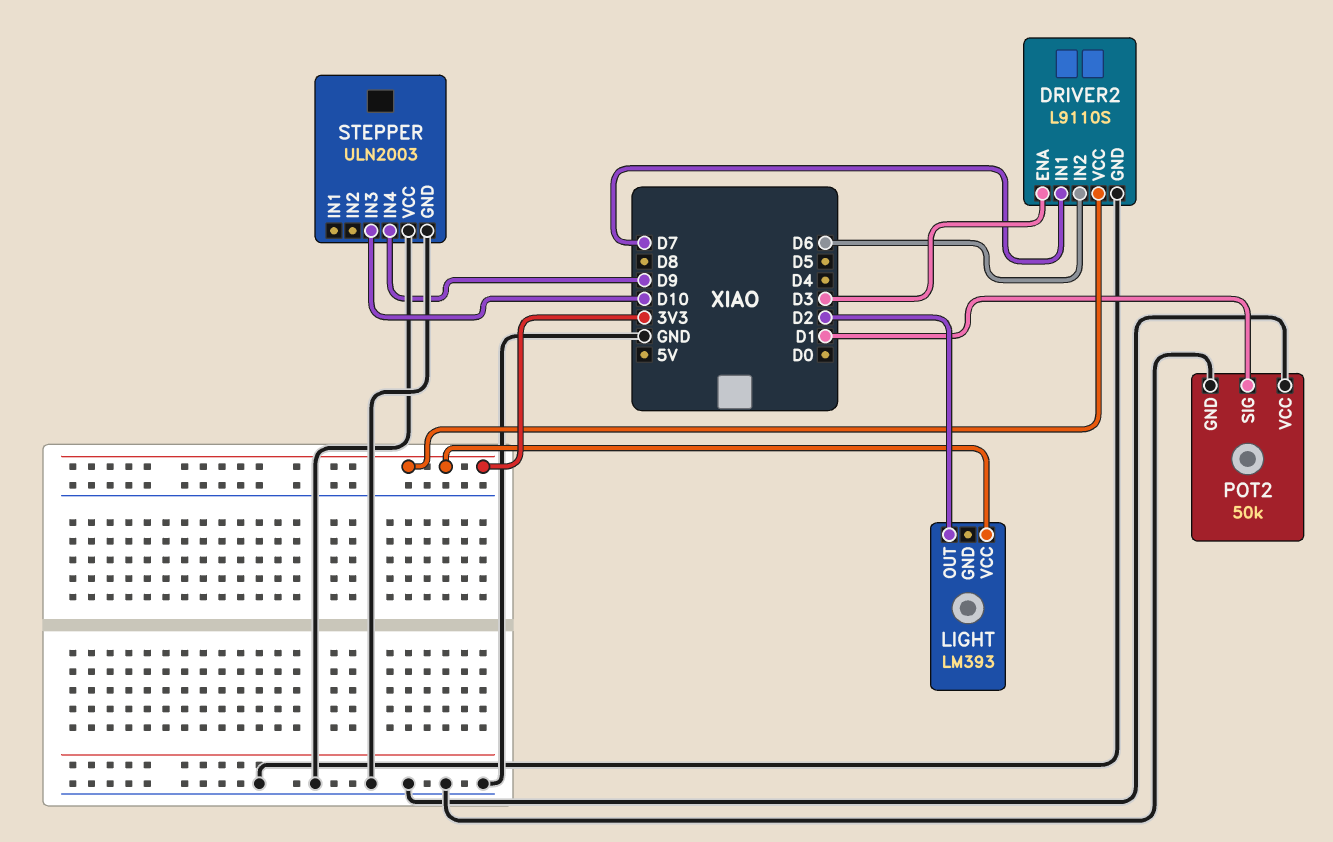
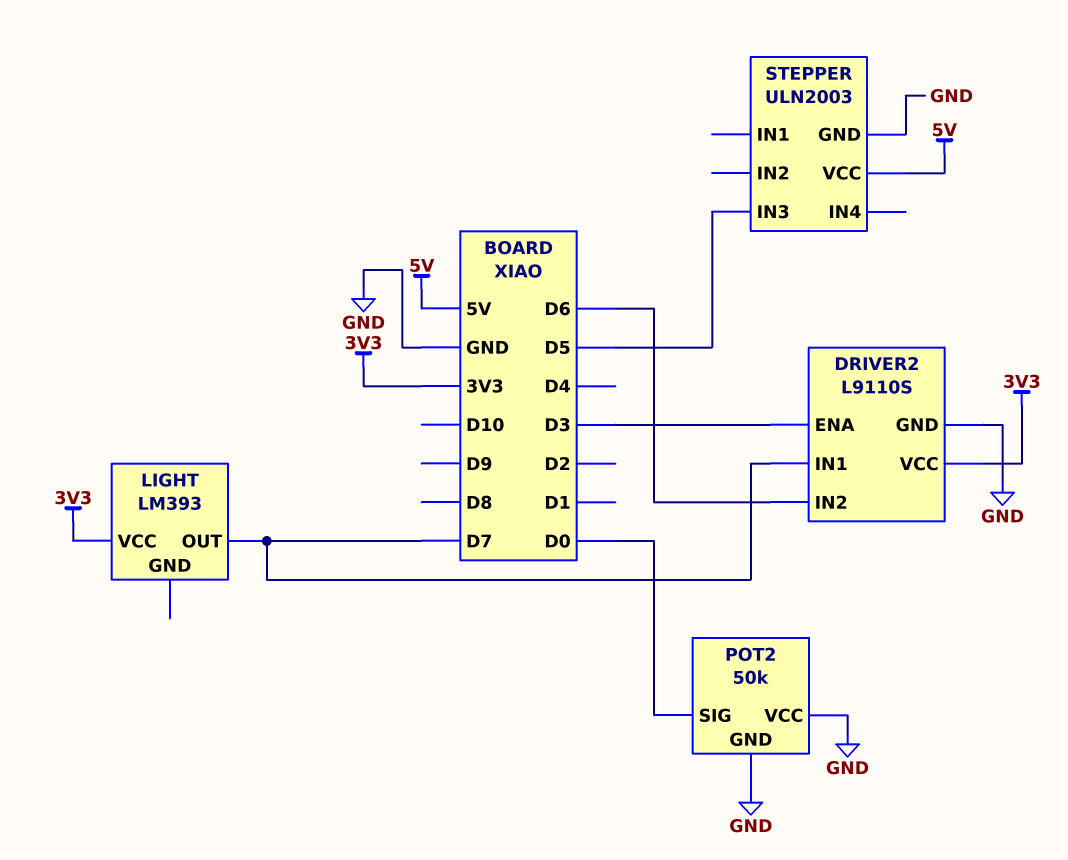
LIGHT pin OUT: D2 -> D7
POT2 pin SIG: D1 -> D0
STEPPER pin IN3: D10 -> D5
STEPPER pin IN4: D9 -> none
STEPPER pin VCC: GND -> 5V

